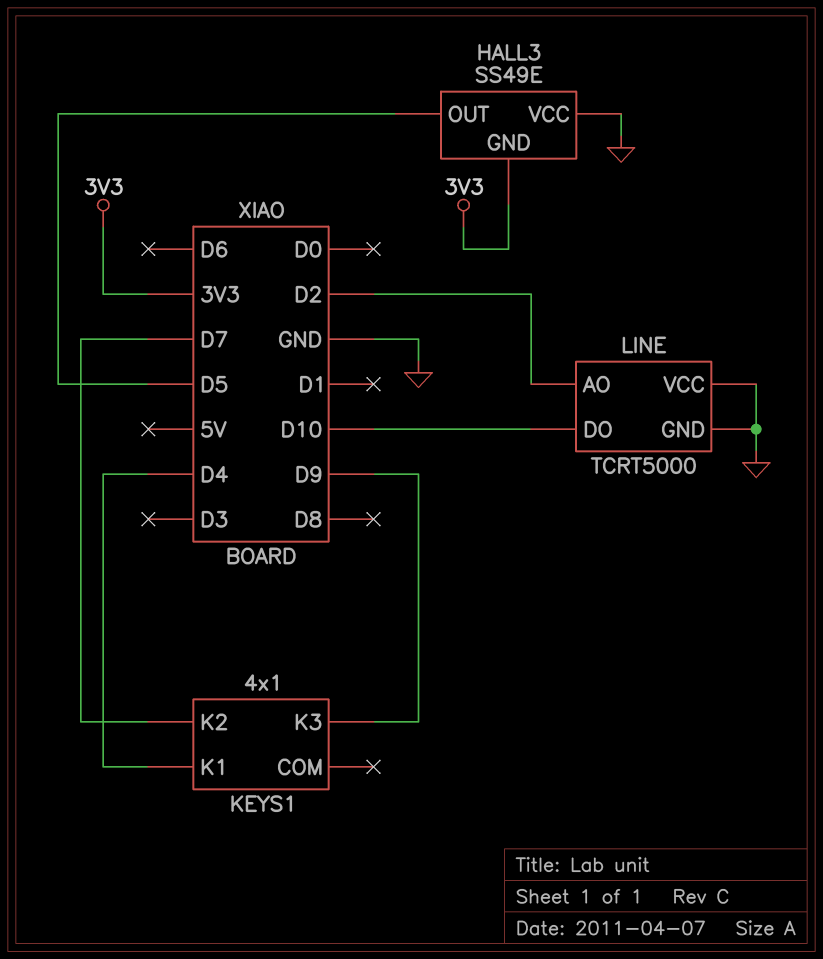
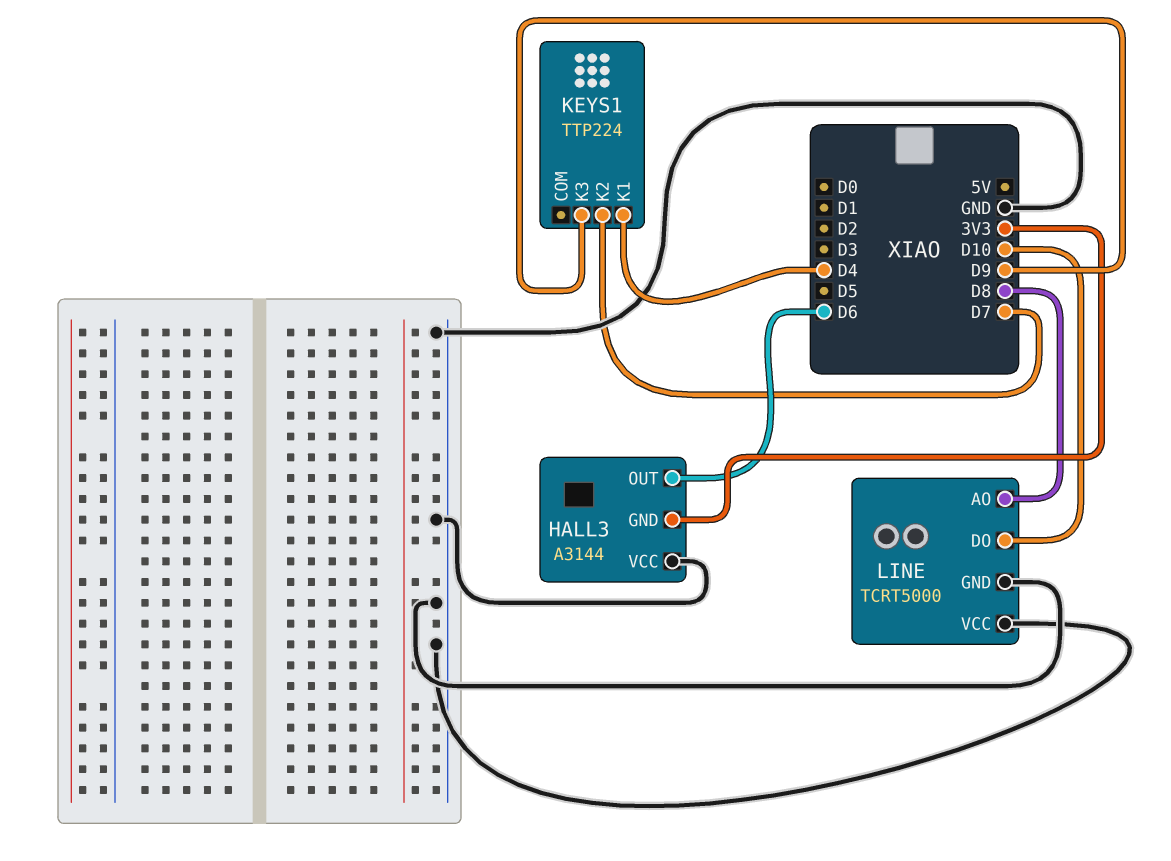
HALL3: SS49E -> A3144
HALL3 pin OUT: D5 -> D6
KEYS1: 4x1 -> TTP224
LINE pin AO: D2 -> D8

